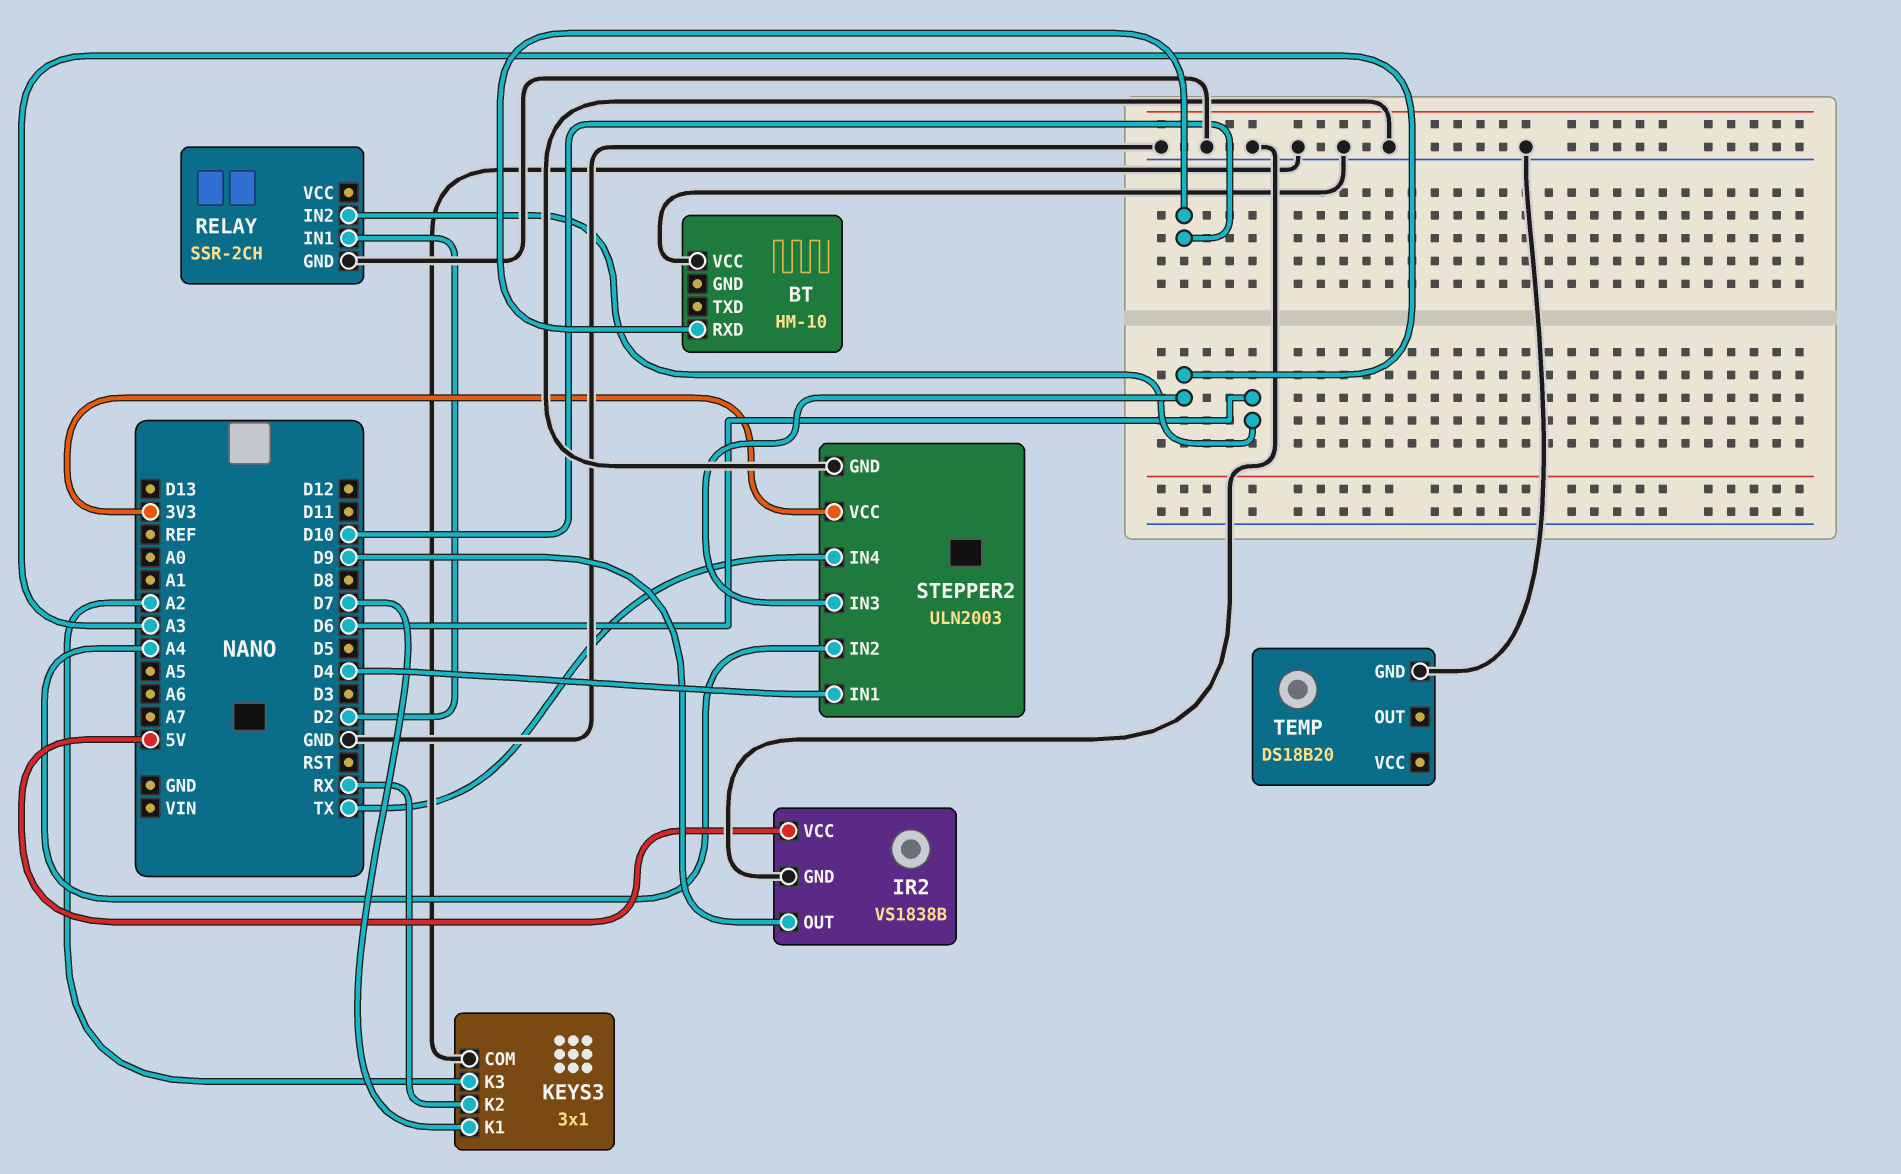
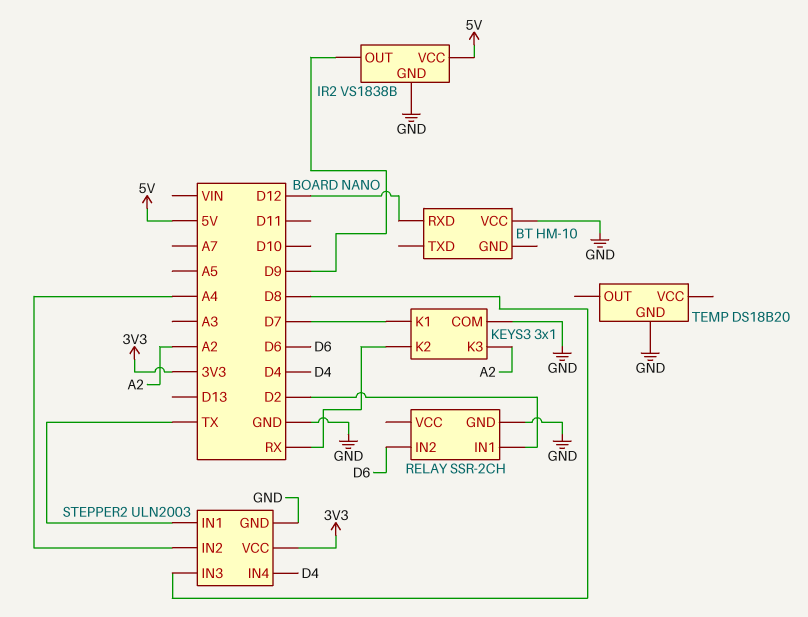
BT pin RXD: D10 -> D12
STEPPER2 pin IN1: D4 -> TX
STEPPER2 pin IN3: A3 -> D8
STEPPER2 pin IN4: TX -> D4

